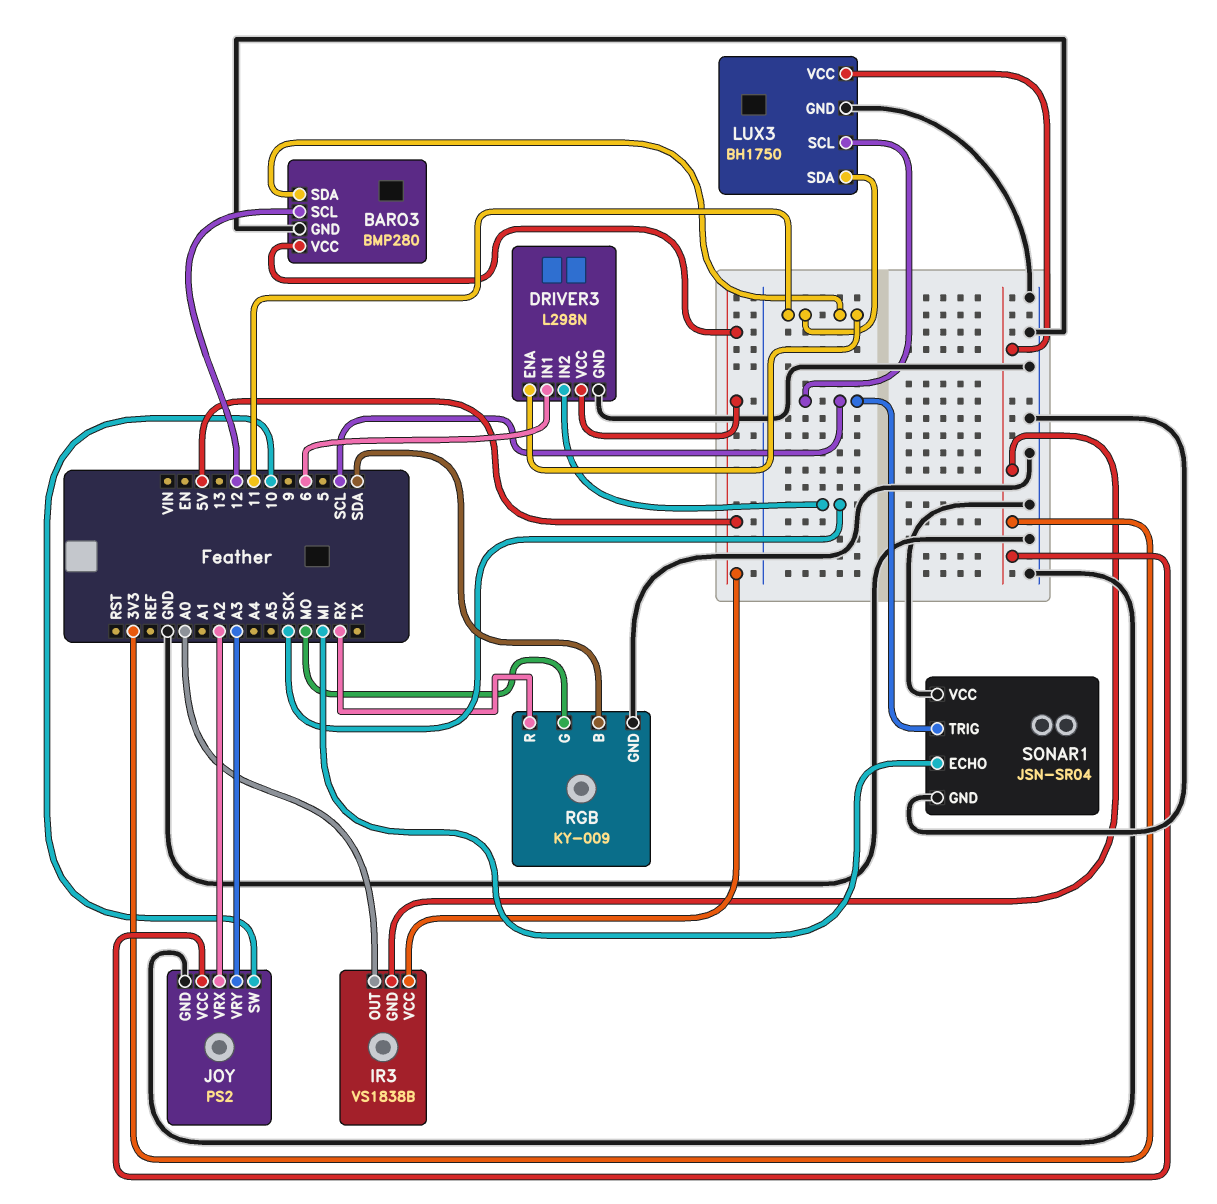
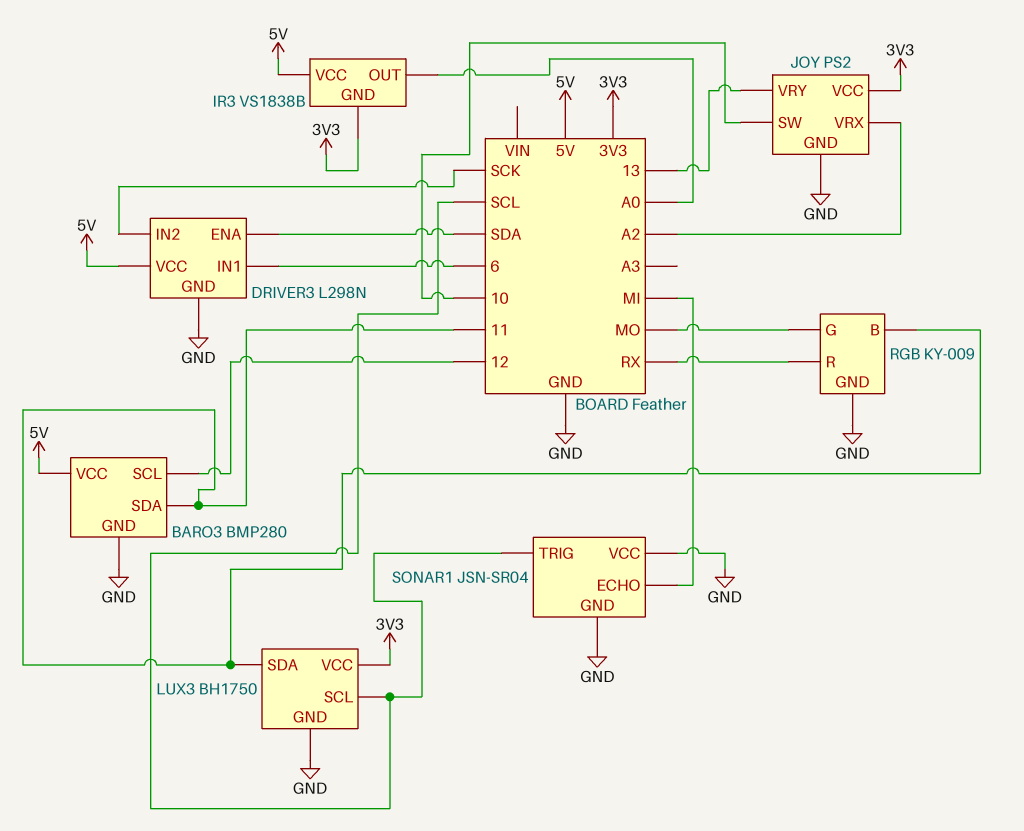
DRIVER3 pin ENA: 11 -> SDA
JOY pin VRY: A3 -> 13
RGB pin B: SDA -> 11

